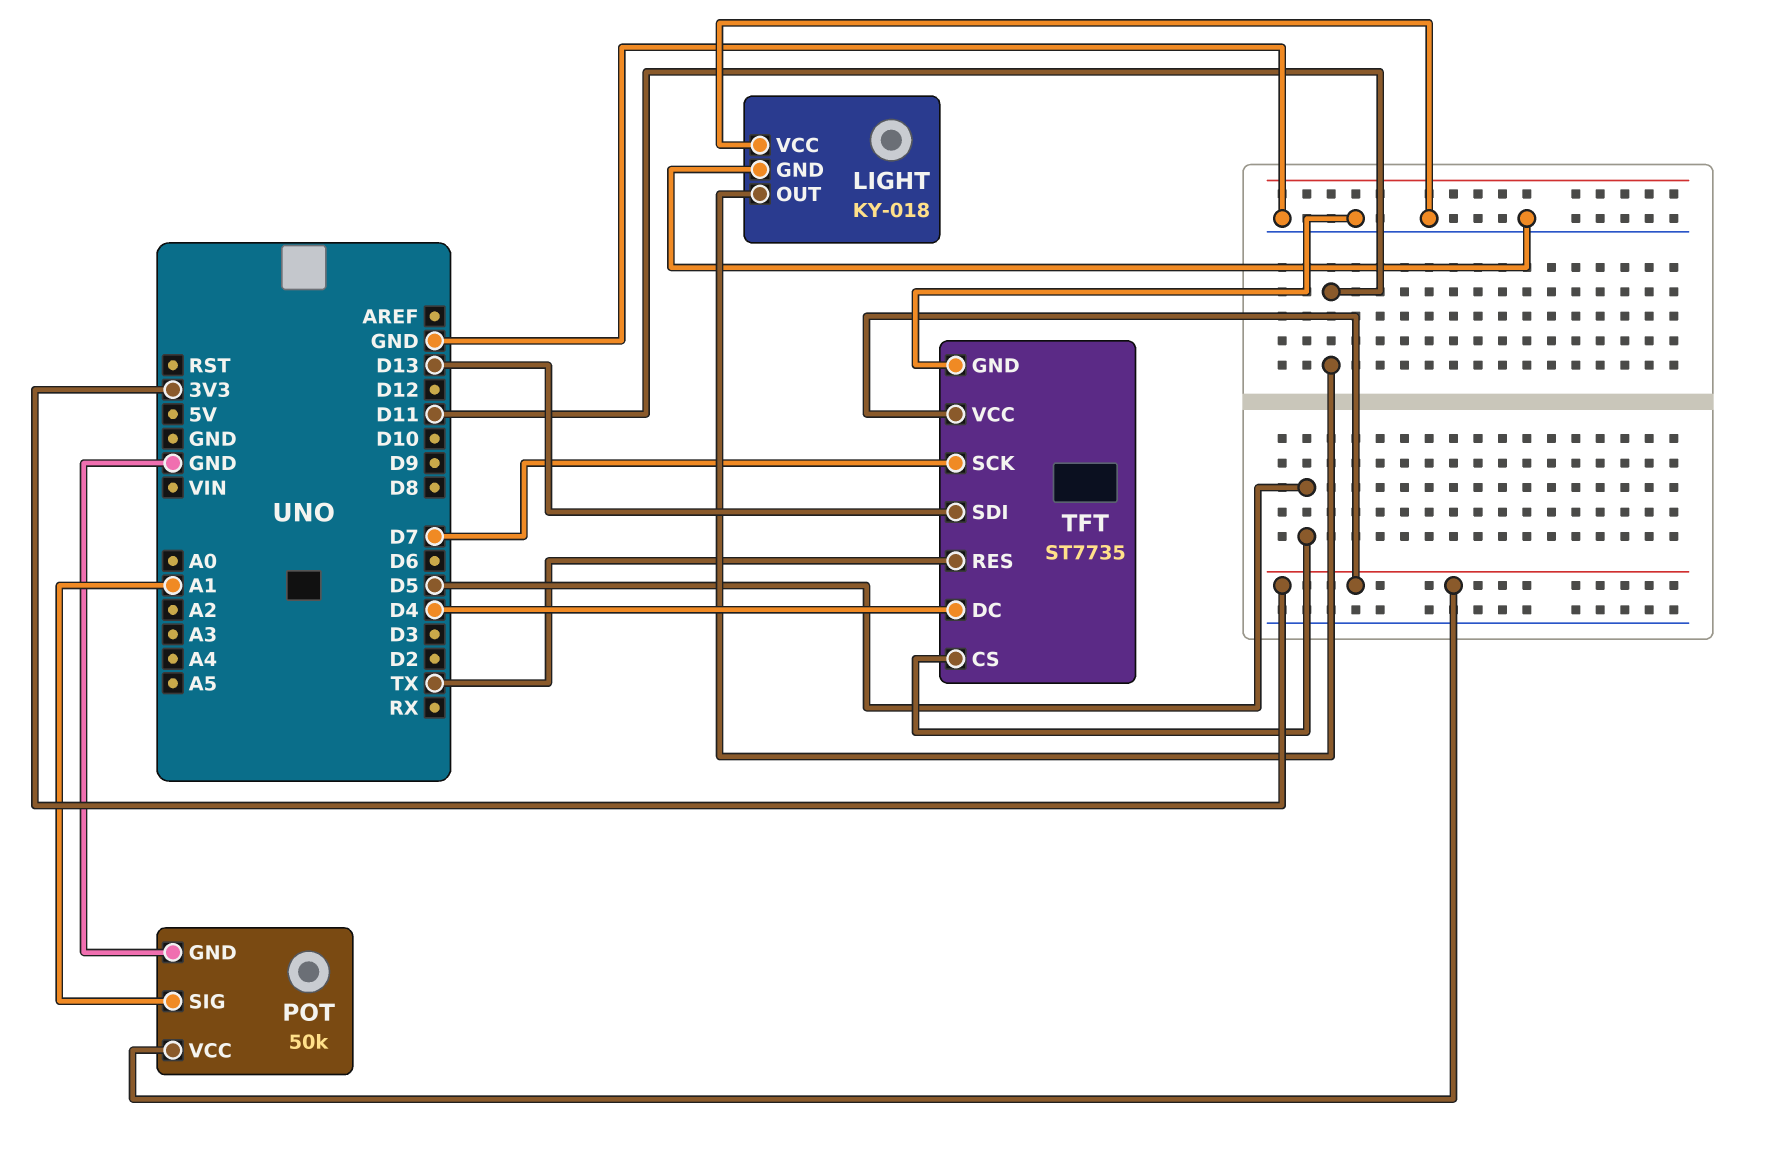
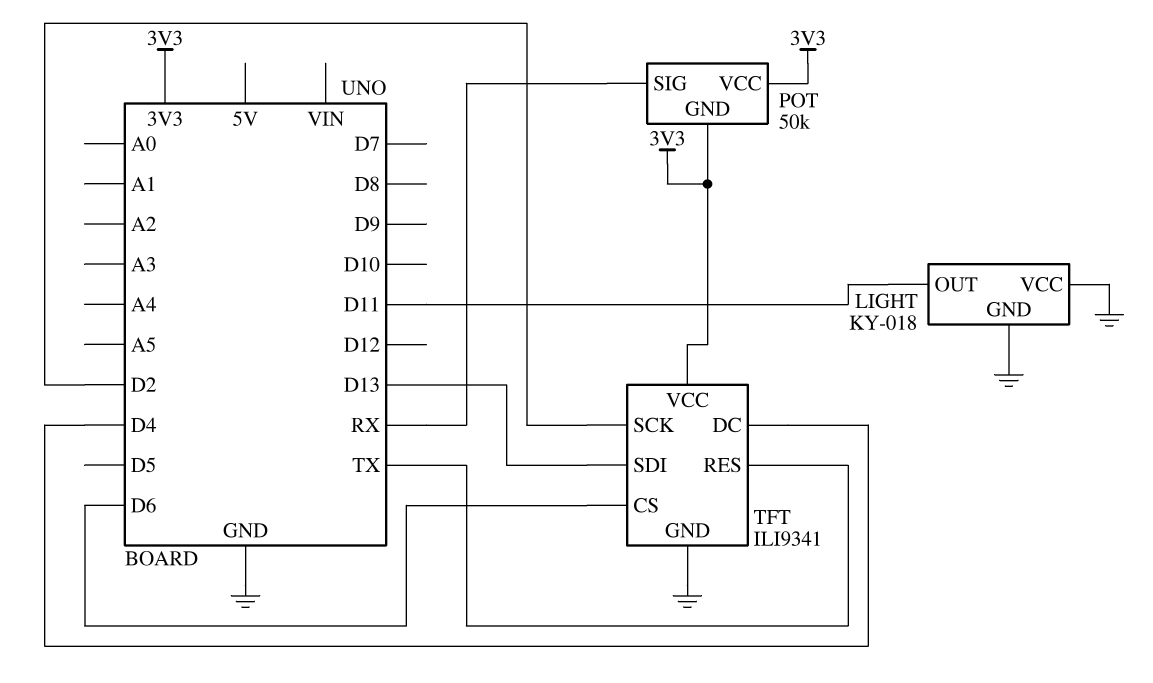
POT pin GND: GND -> 3V3
POT pin SIG: A1 -> RX
TFT: ST7735 -> ILI9341
TFT pin CS: D5 -> D6
TFT pin SCK: D7 -> D2

